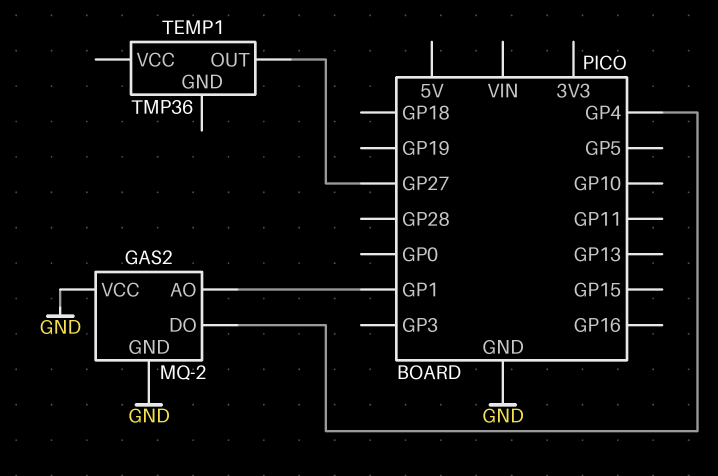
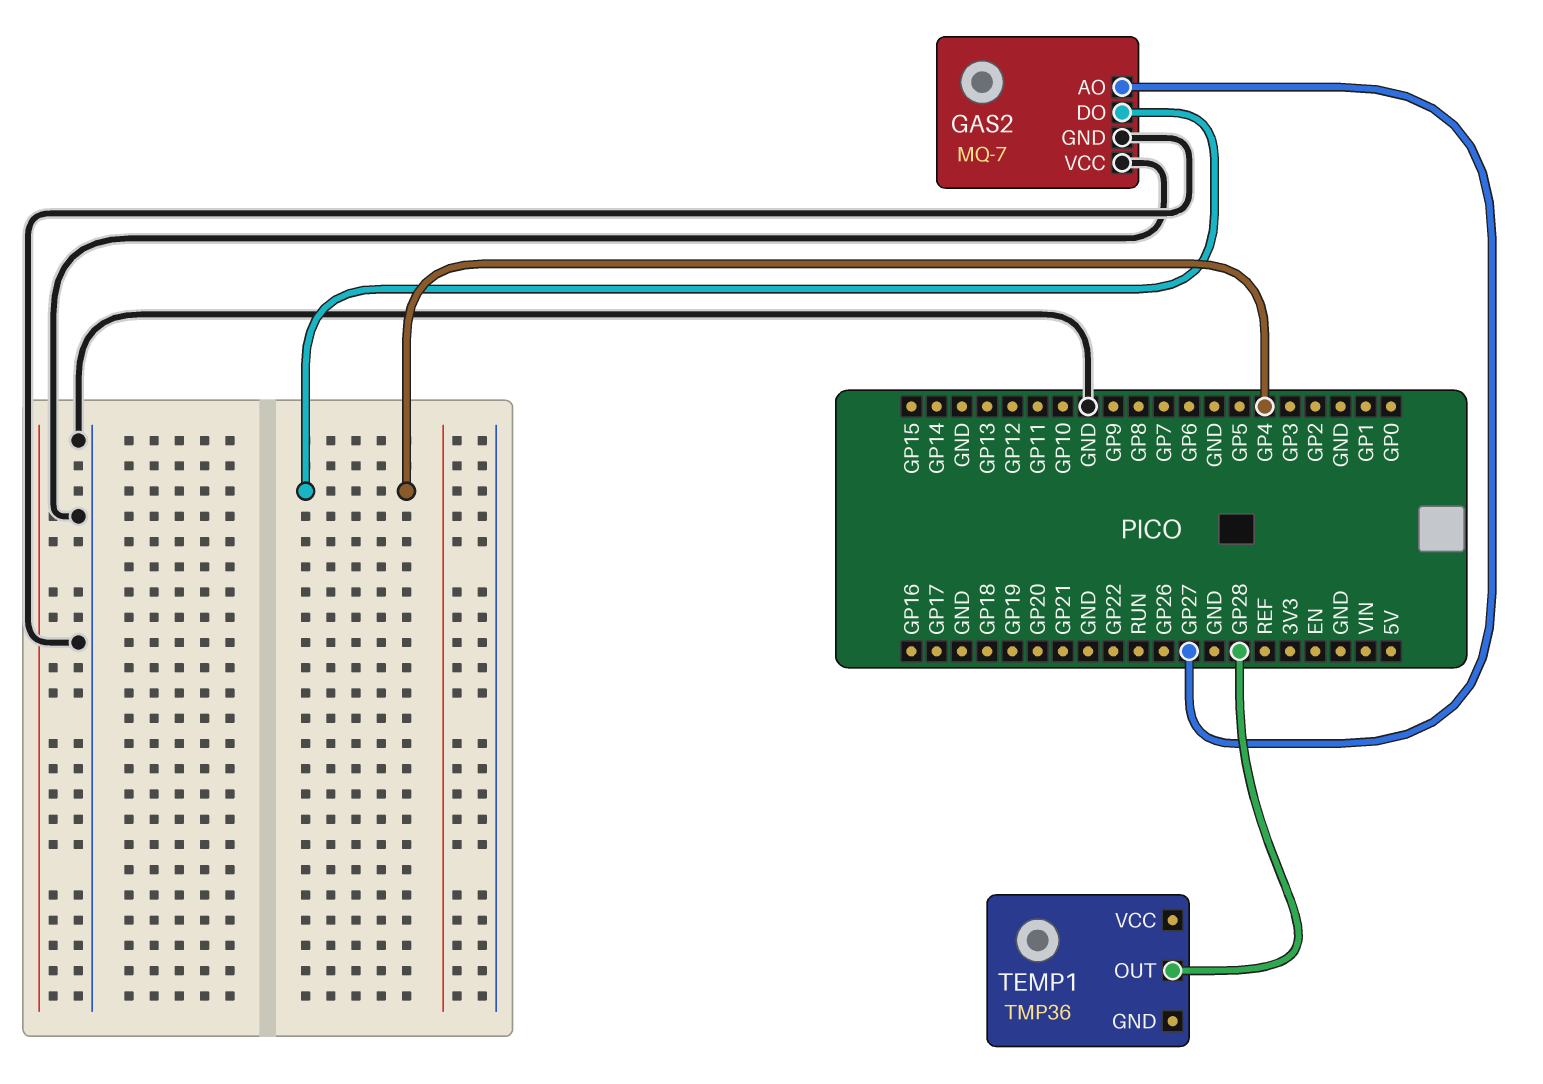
GAS2: MQ-2 -> MQ-7
GAS2 pin AO: GP1 -> GP27
TEMP1 pin OUT: GP27 -> GP28

